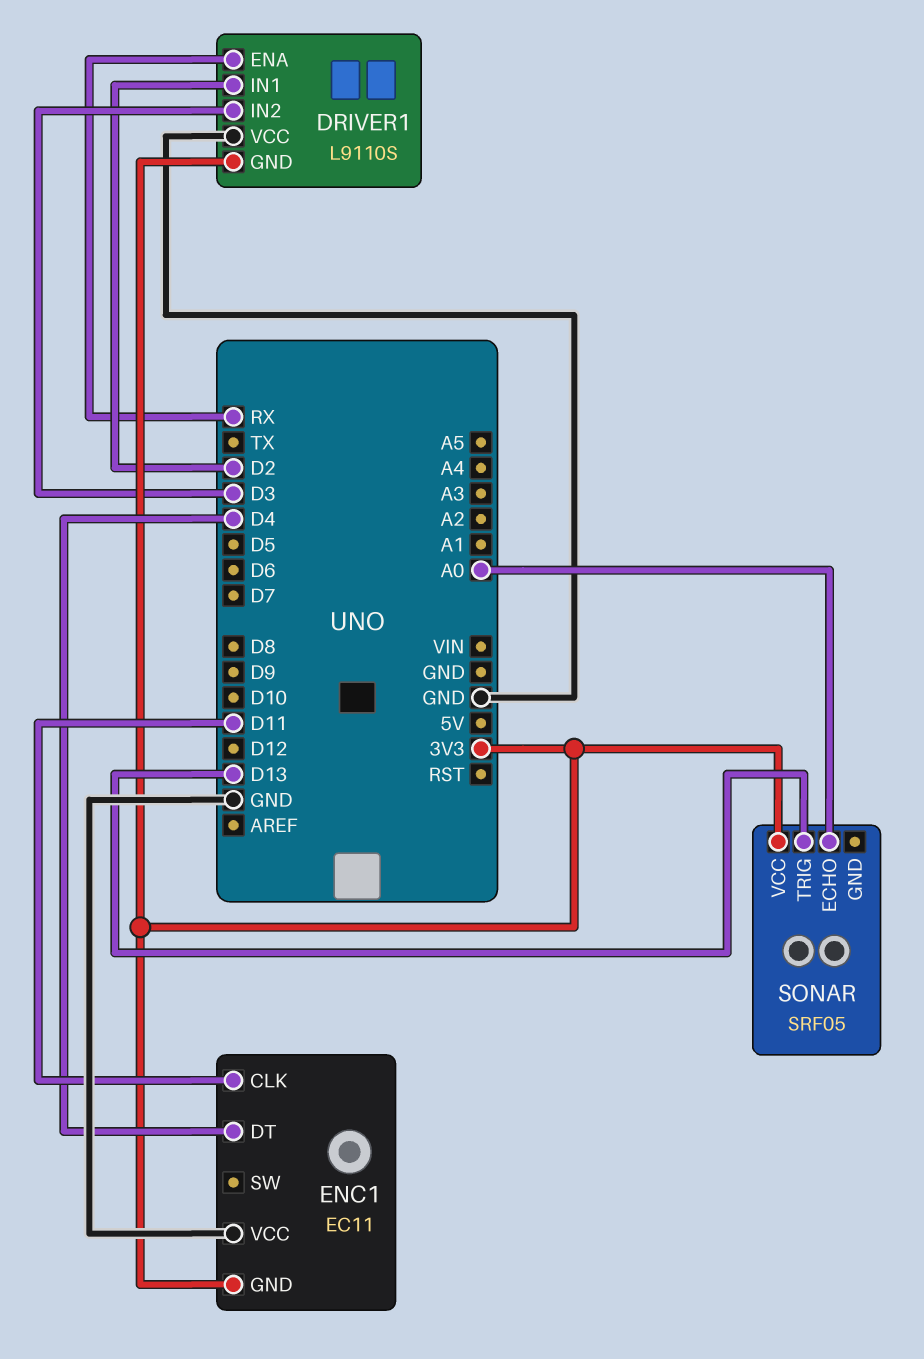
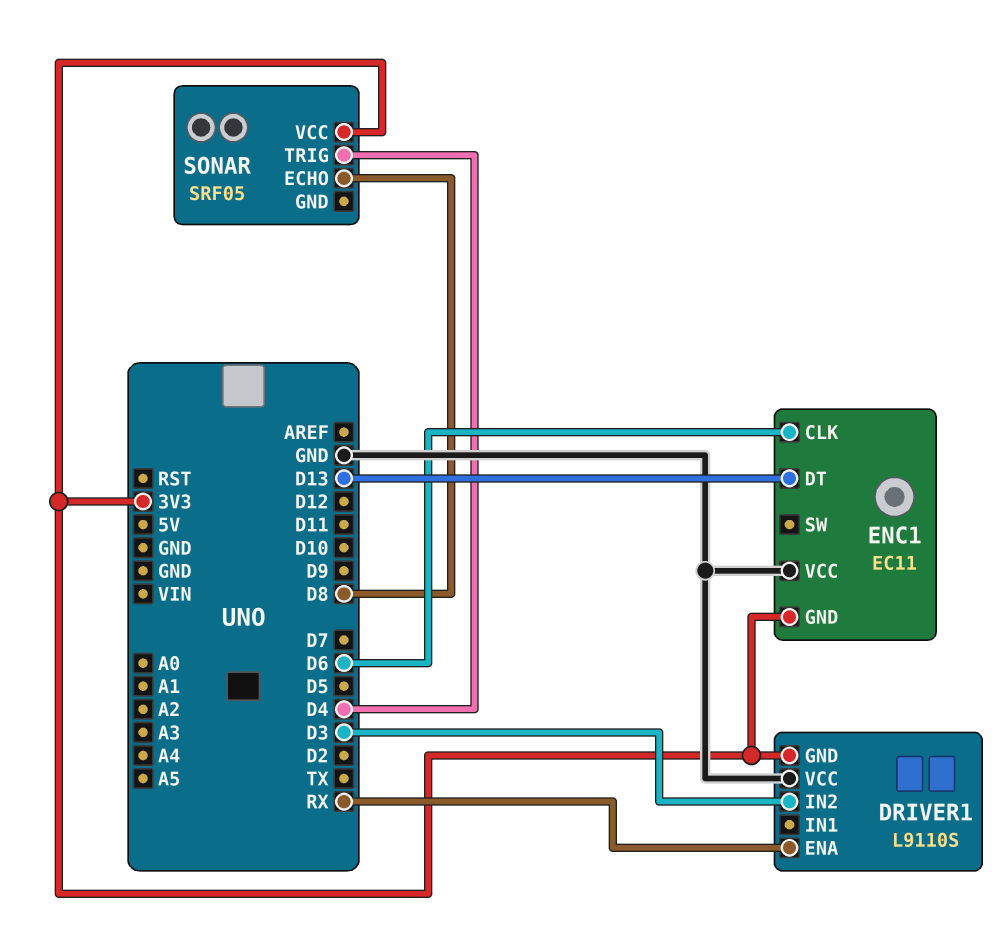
DRIVER1 pin IN1: D2 -> none
ENC1 pin CLK: D11 -> D6
ENC1 pin DT: D4 -> D13
SONAR pin ECHO: A0 -> D8
SONAR pin TRIG: D13 -> D4

